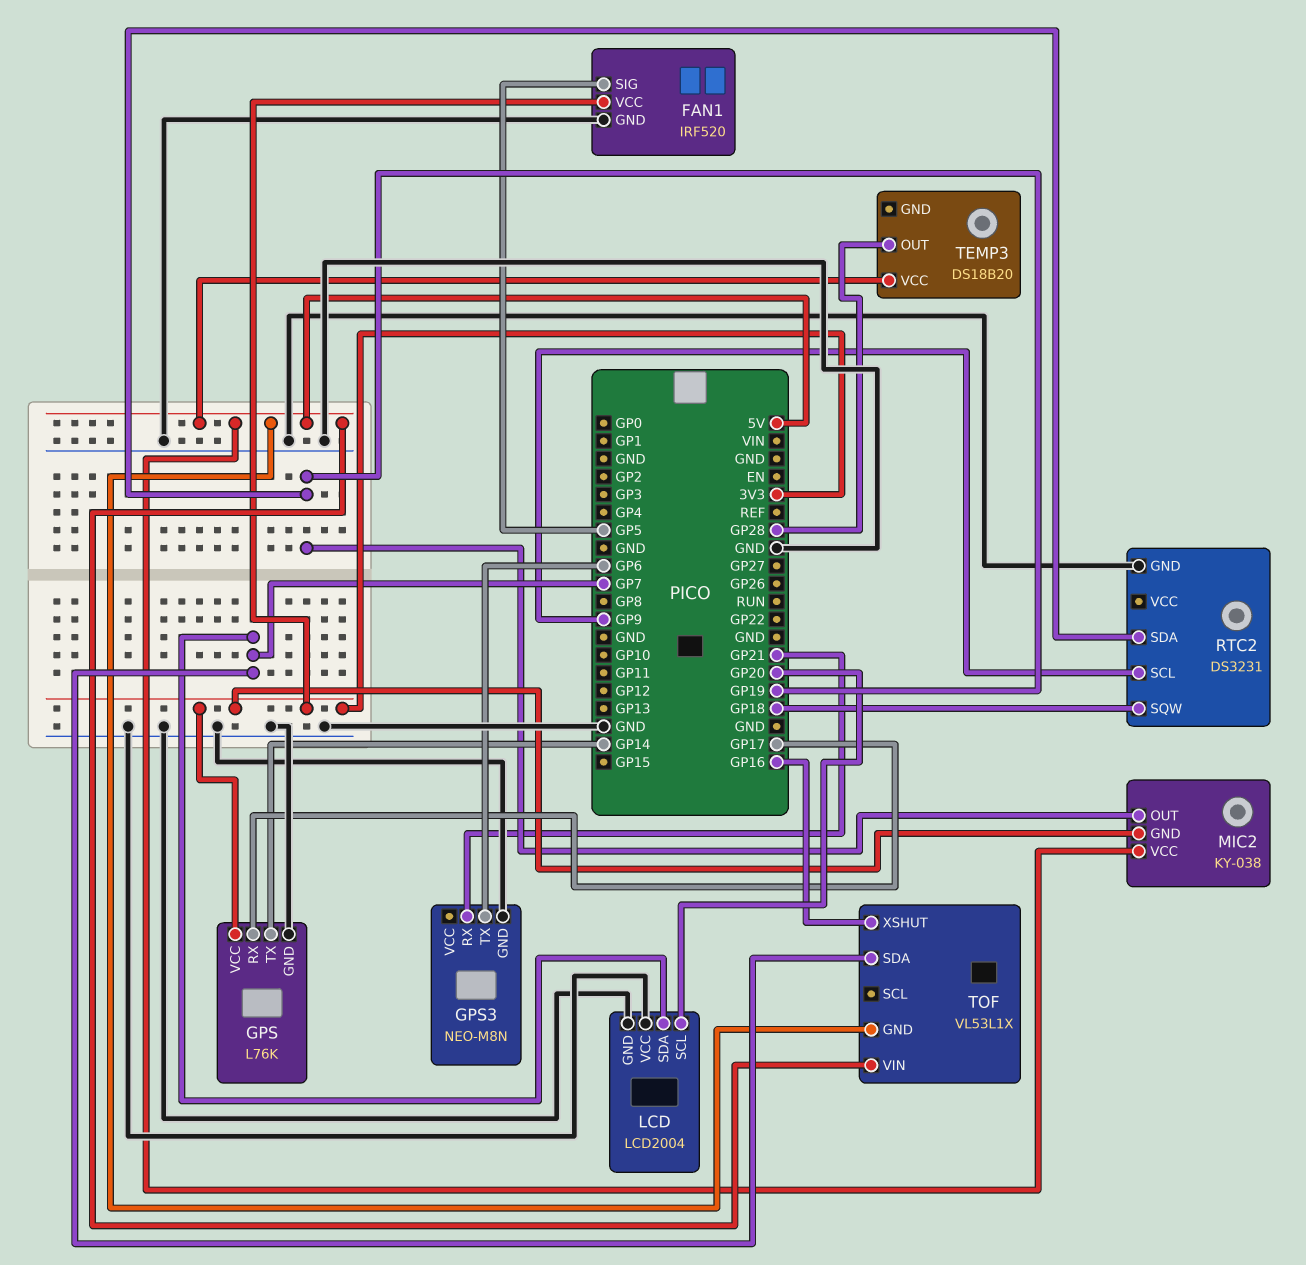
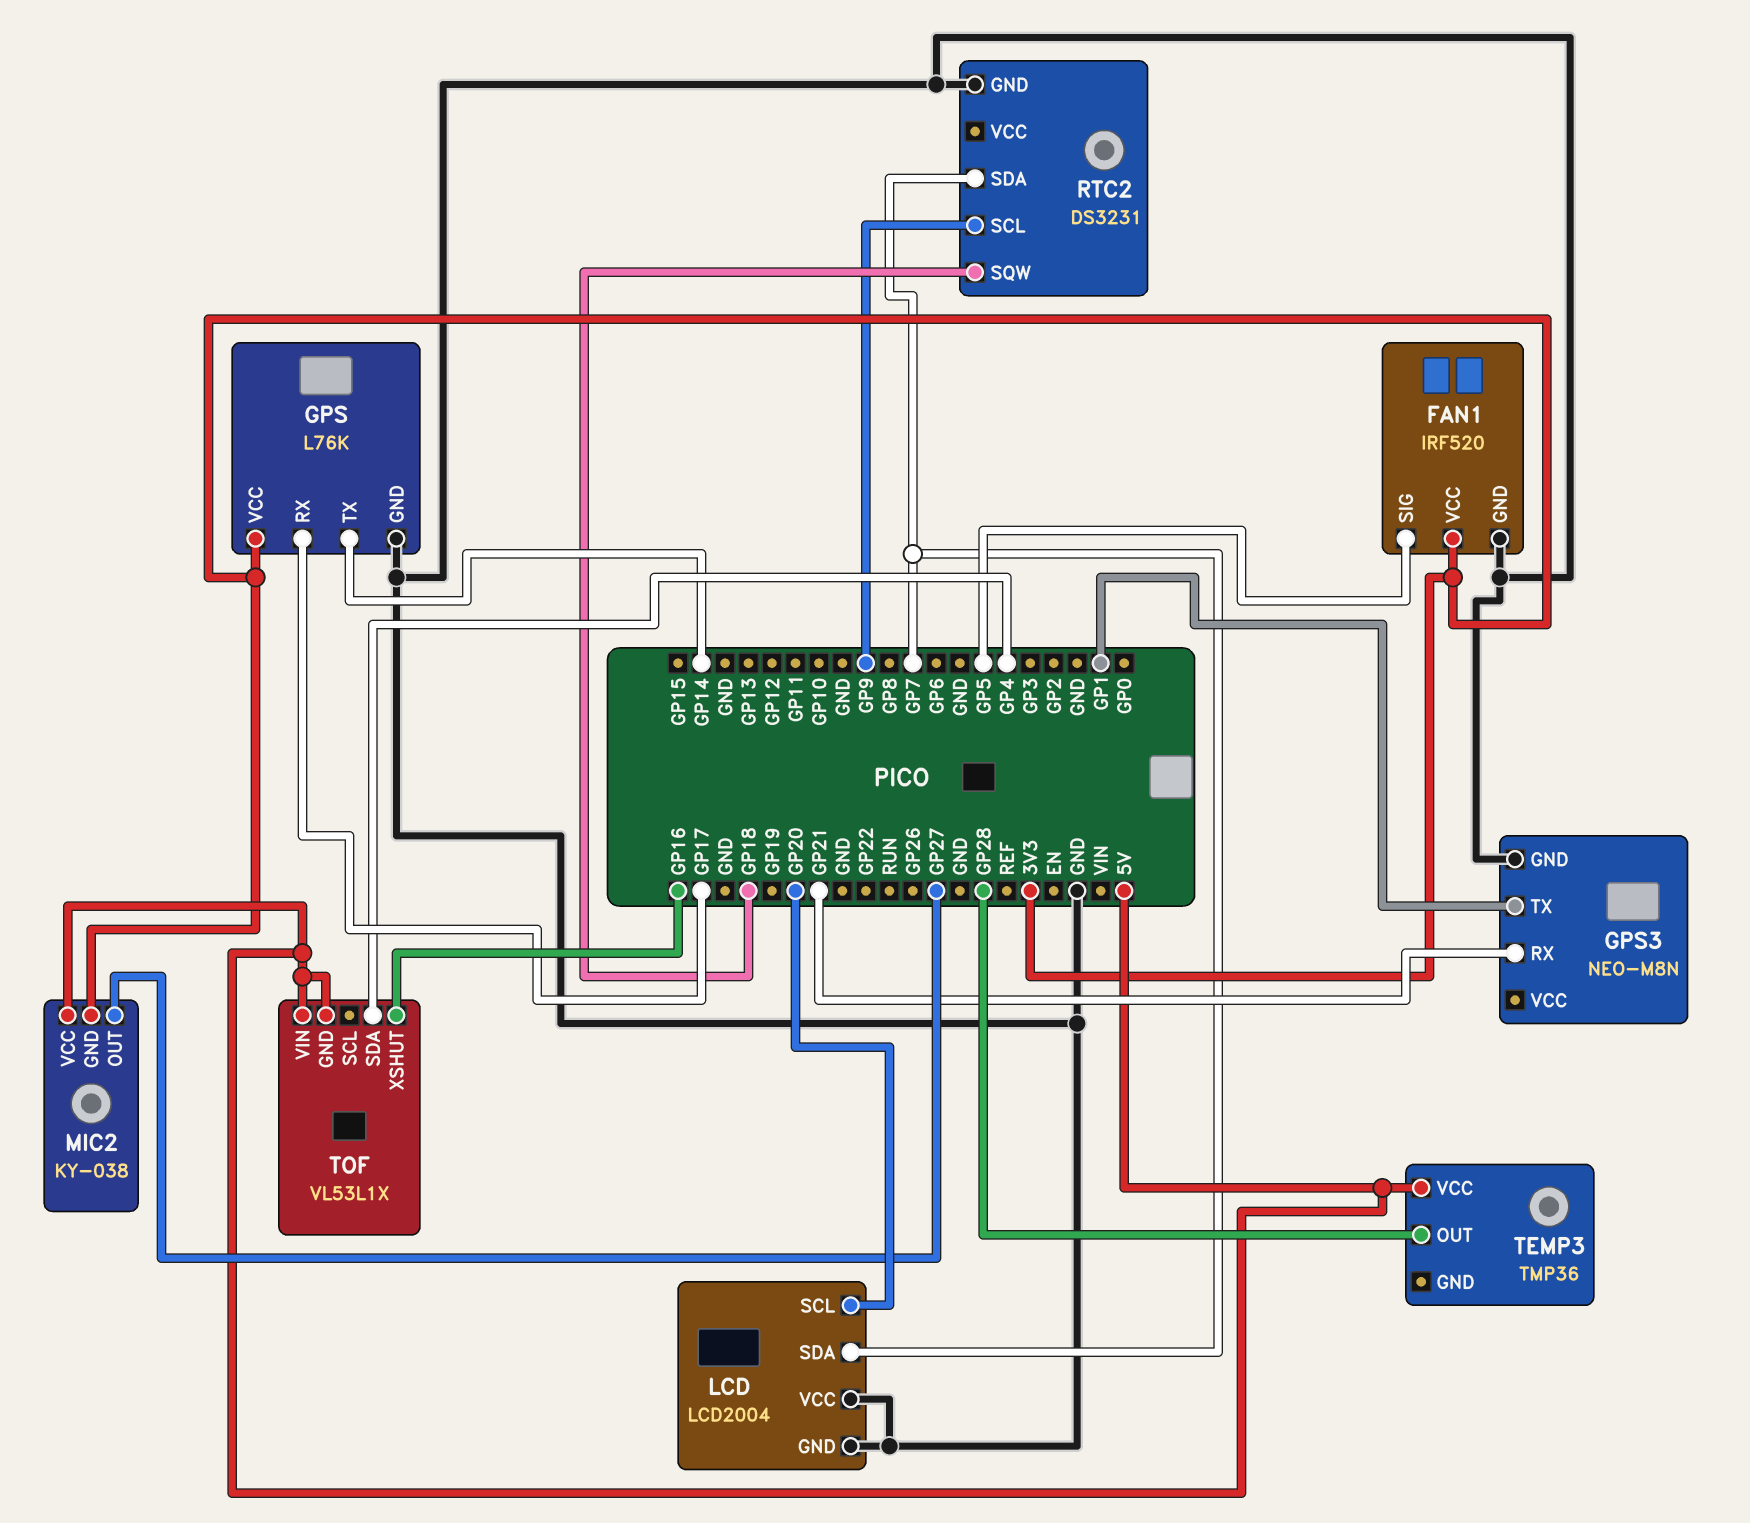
GPS3 pin TX: GP6 -> GP1
MIC2 pin OUT: GP19 -> GP27
RTC2 pin SDA: GP19 -> GP7
TEMP3: DS18B20 -> TMP36
TOF pin SDA: GP7 -> GP4

